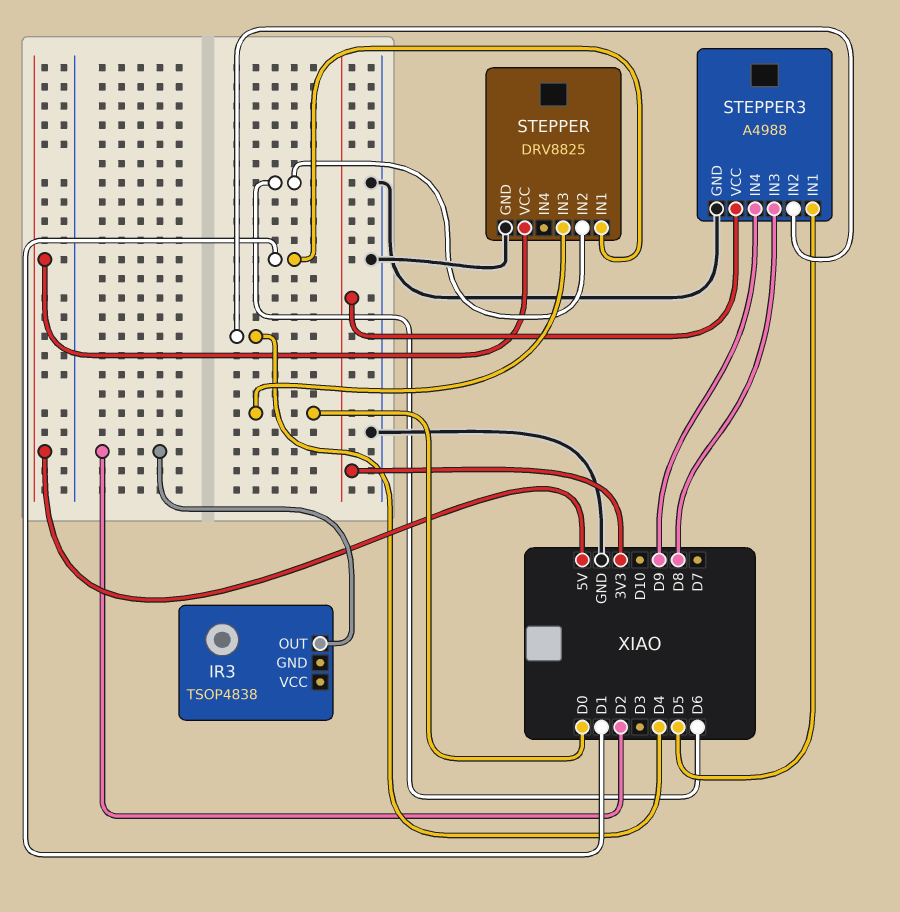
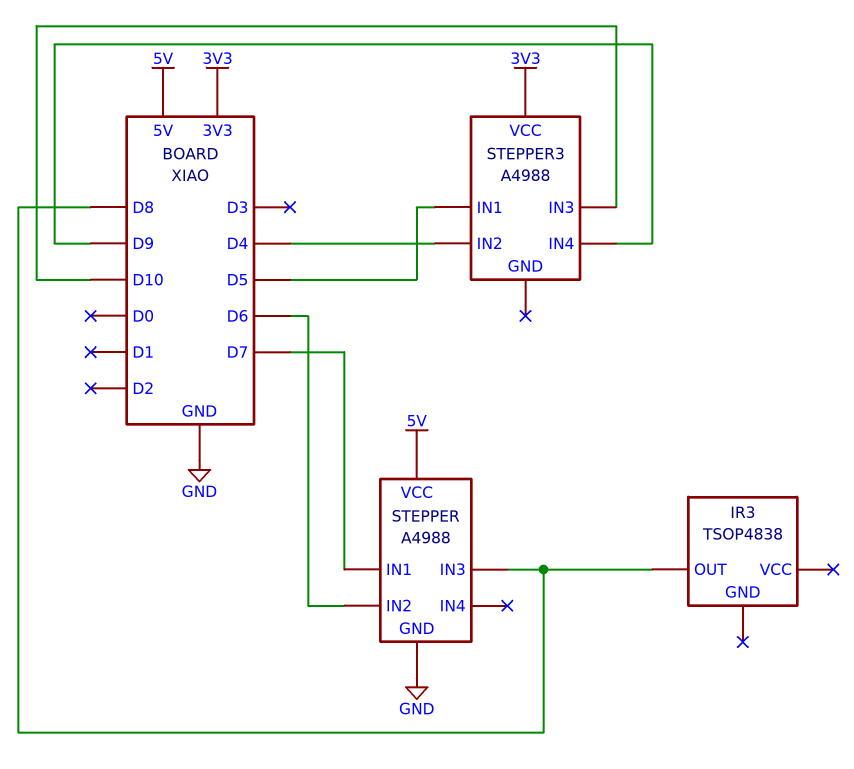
IR3 pin OUT: D2 -> D8
STEPPER: DRV8825 -> A4988
STEPPER pin IN1: D1 -> D7
STEPPER pin IN3: D0 -> D8
STEPPER3 pin GND: GND -> none
STEPPER3 pin IN3: D8 -> D10

